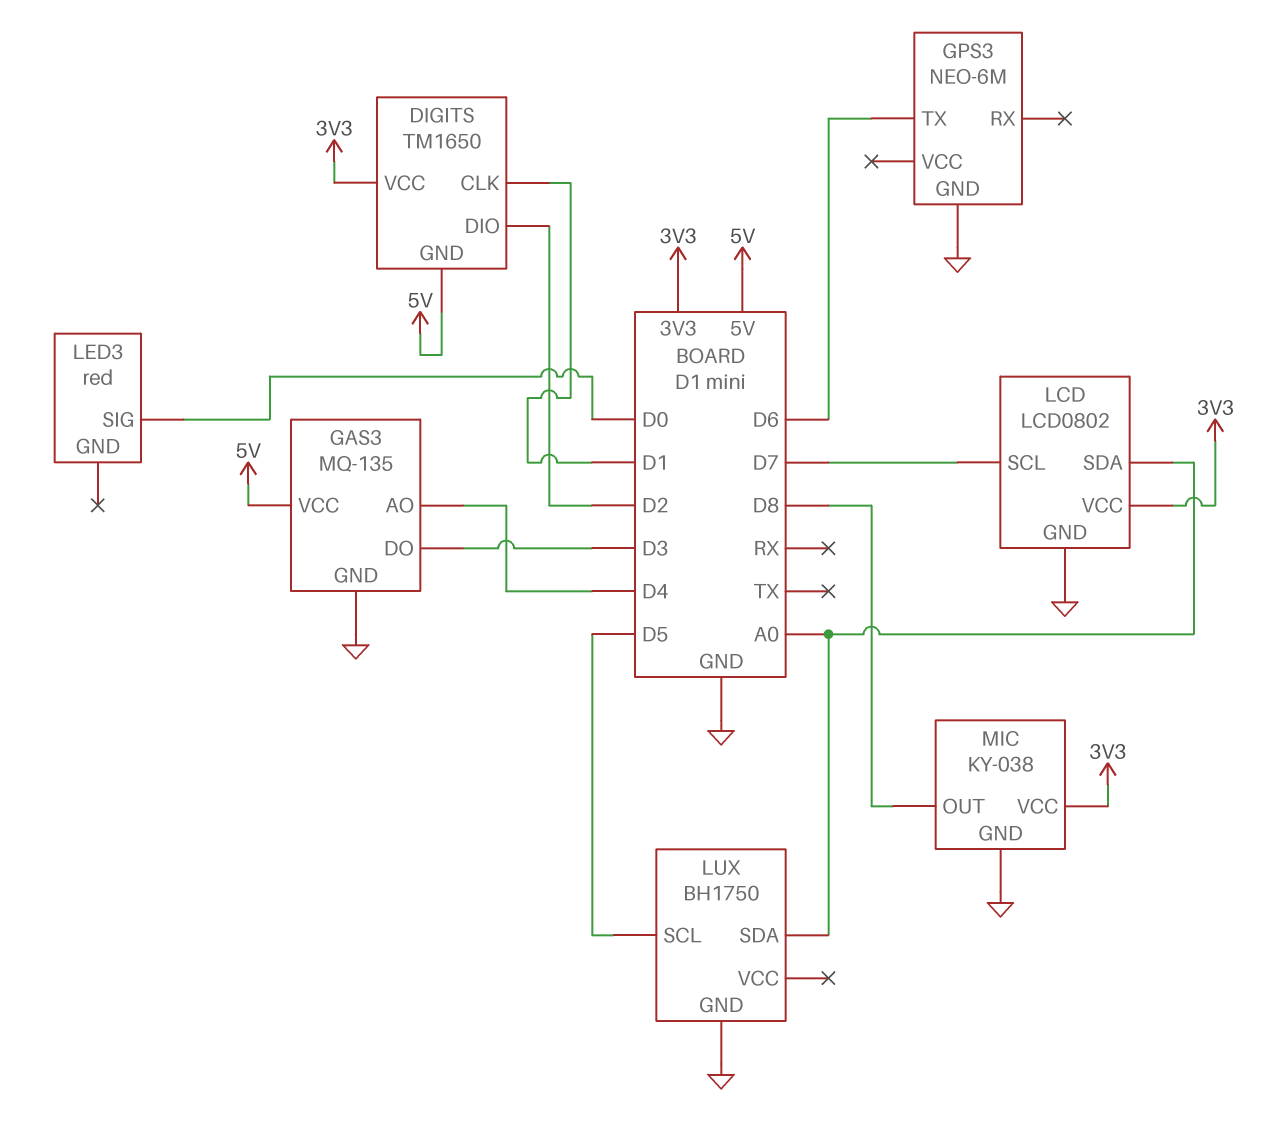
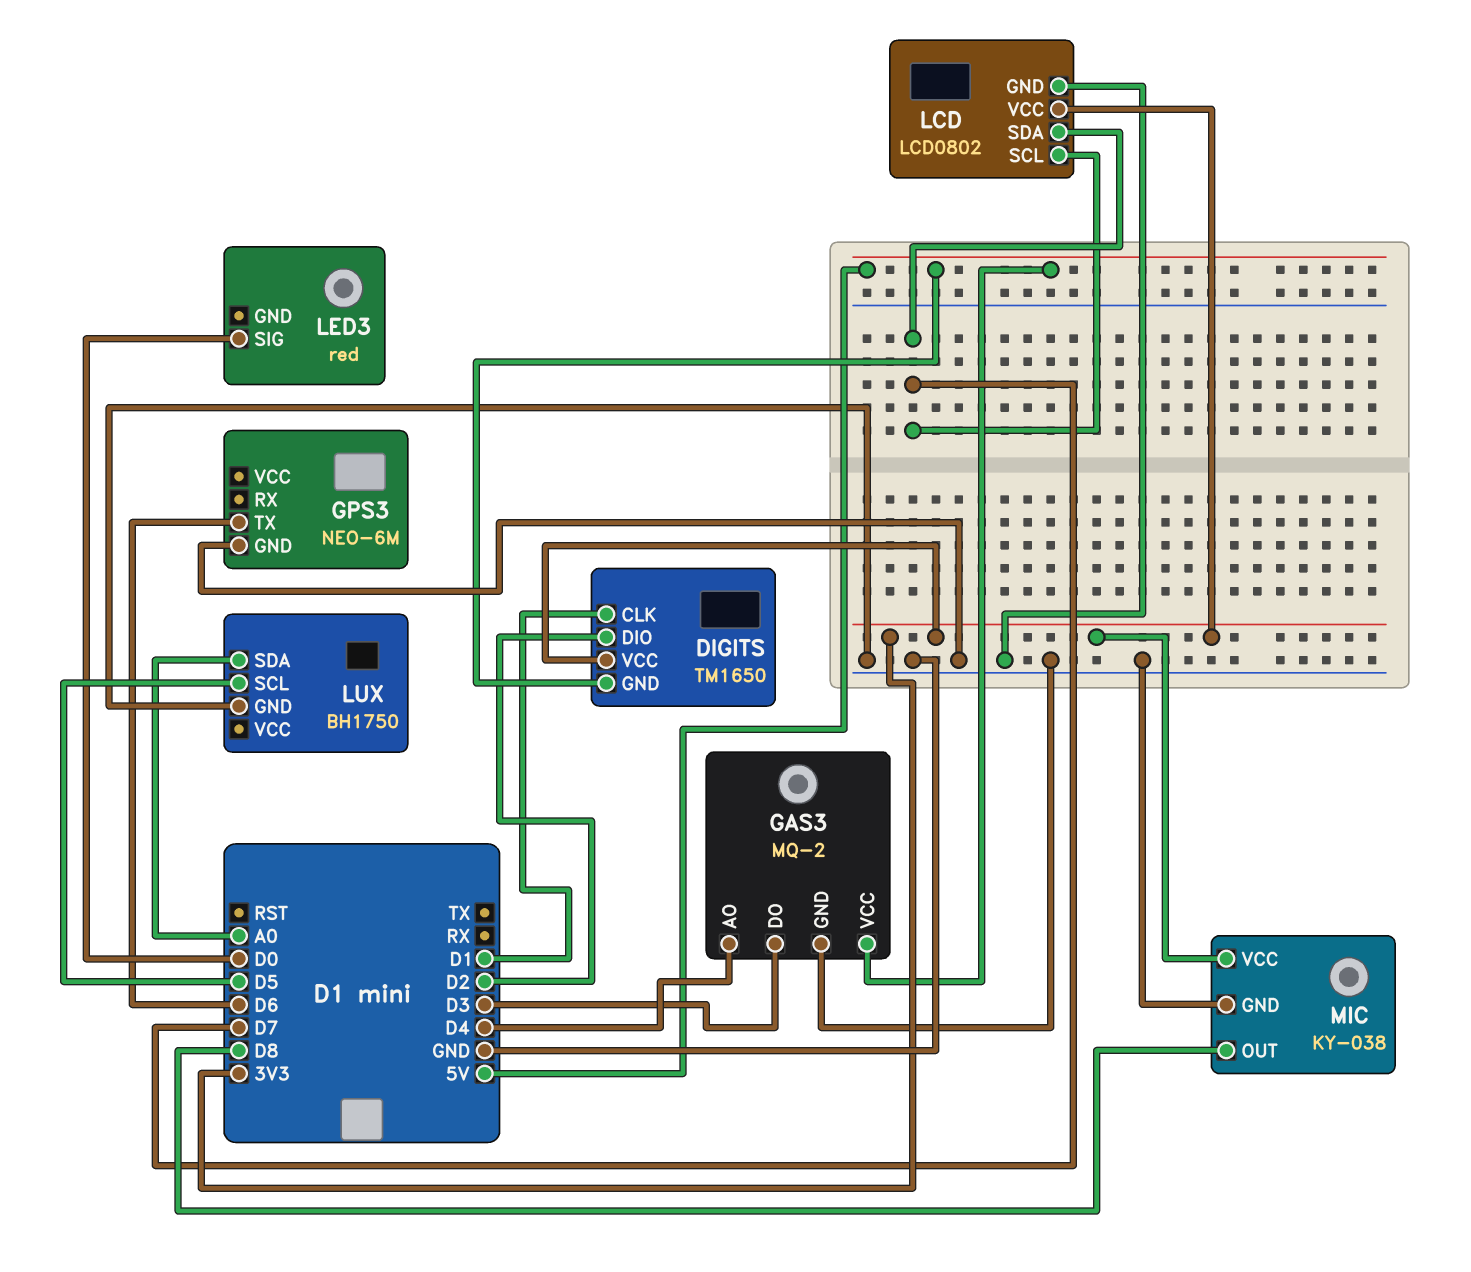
GAS3: MQ-135 -> MQ-2
LCD pin SDA: A0 -> D7

